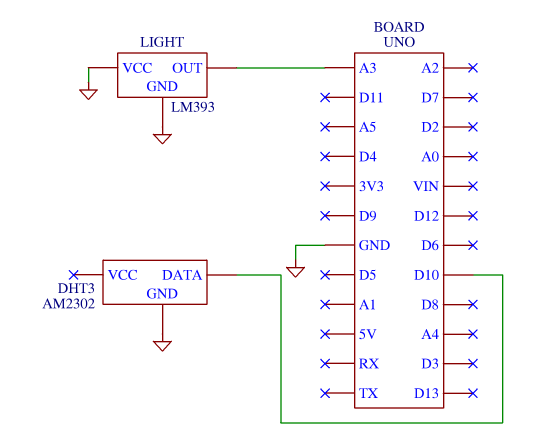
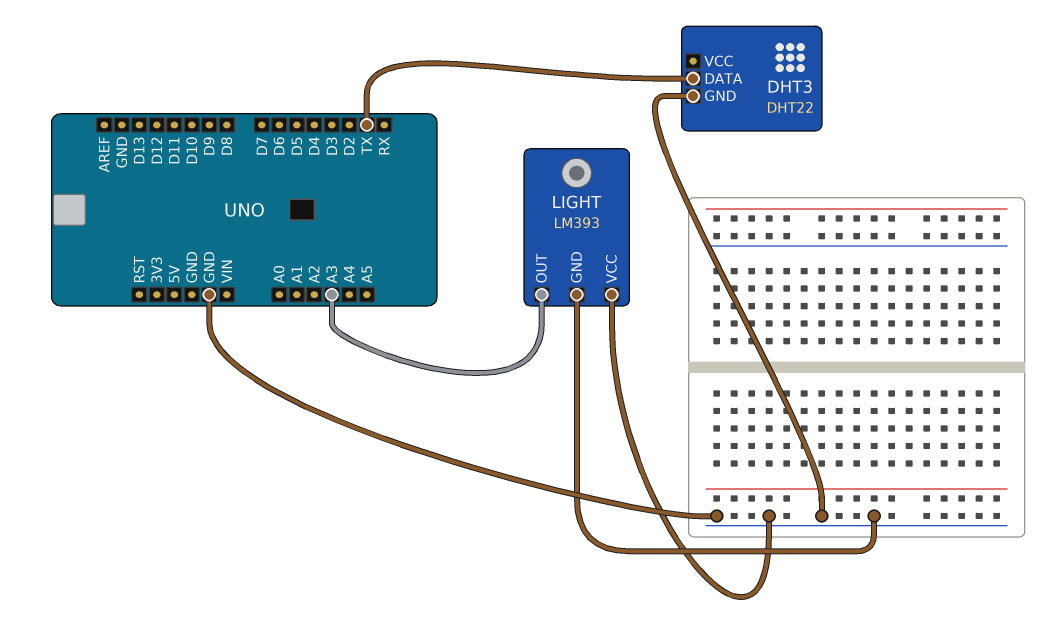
DHT3: AM2302 -> DHT22
DHT3 pin DATA: D10 -> TX

